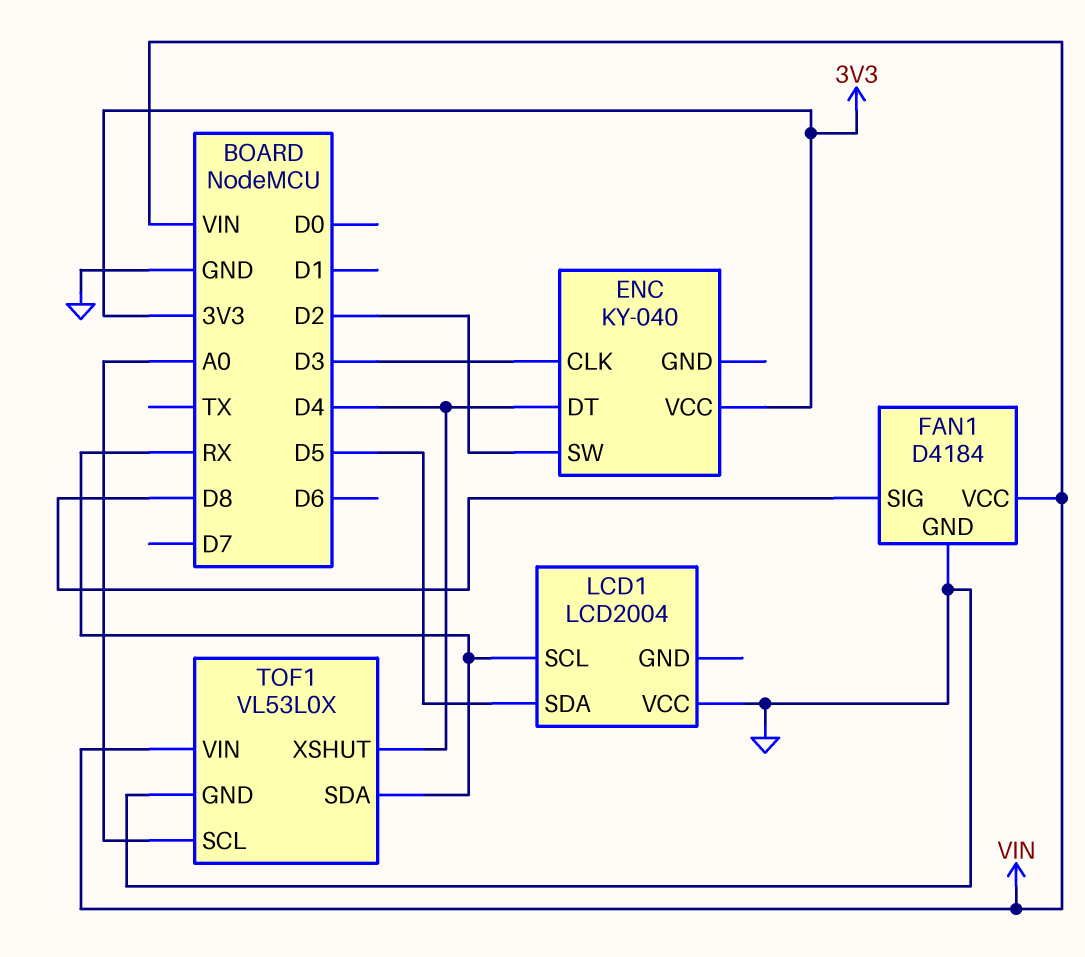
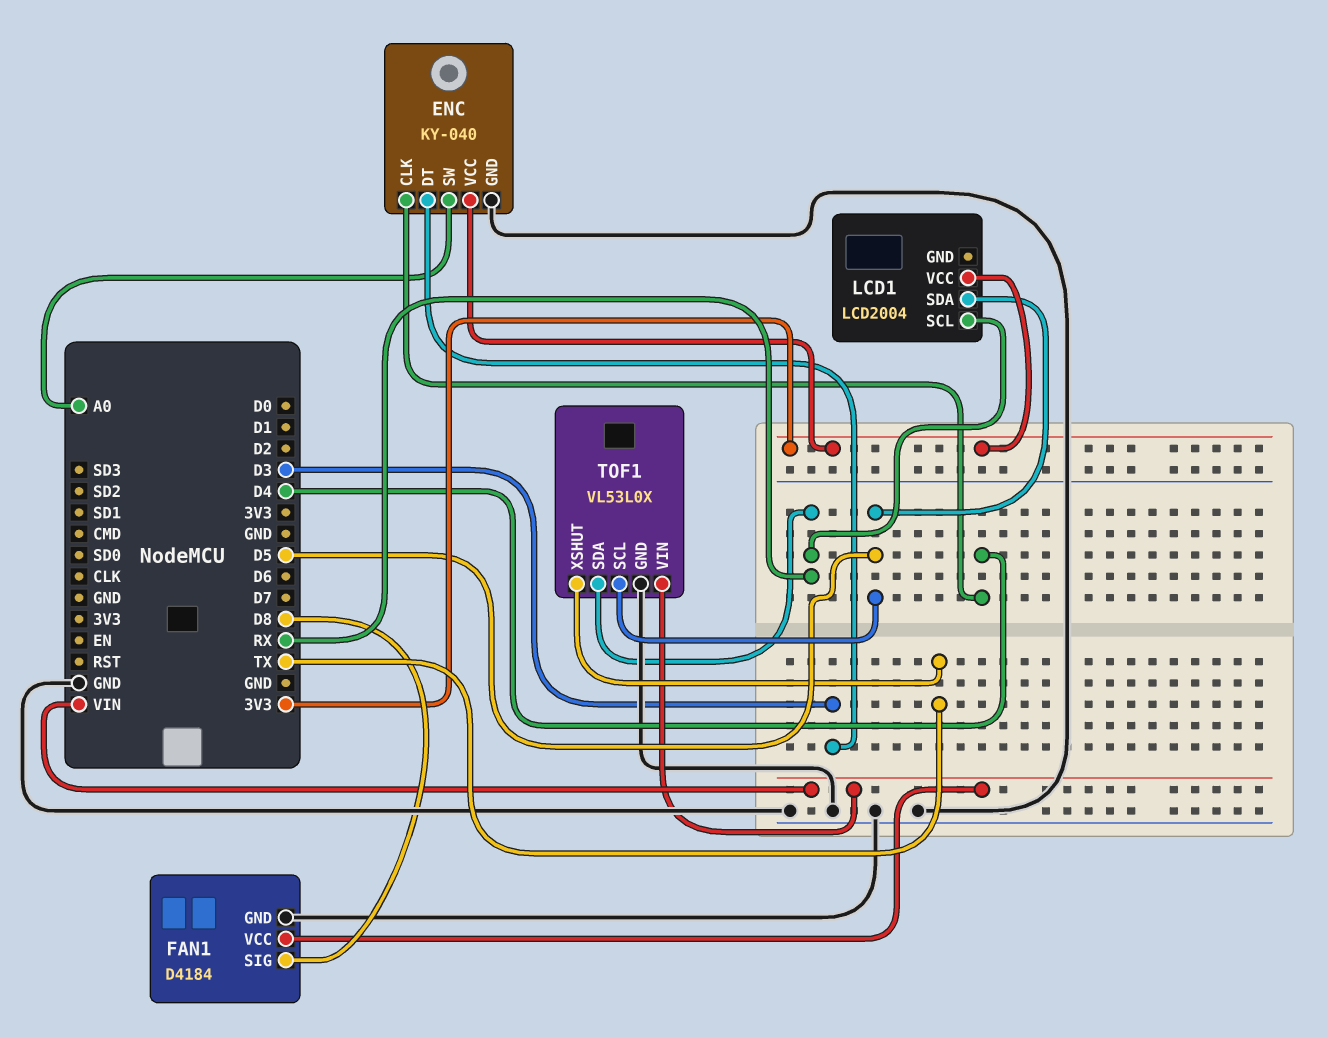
ENC pin CLK: D3 -> D4
ENC pin DT: D4 -> D3
ENC pin GND: none -> GND
ENC pin SW: D2 -> A0
LCD1 pin VCC: GND -> 3V3
TOF1 pin SCL: A0 -> D5
TOF1 pin XSHUT: D4 -> TX

